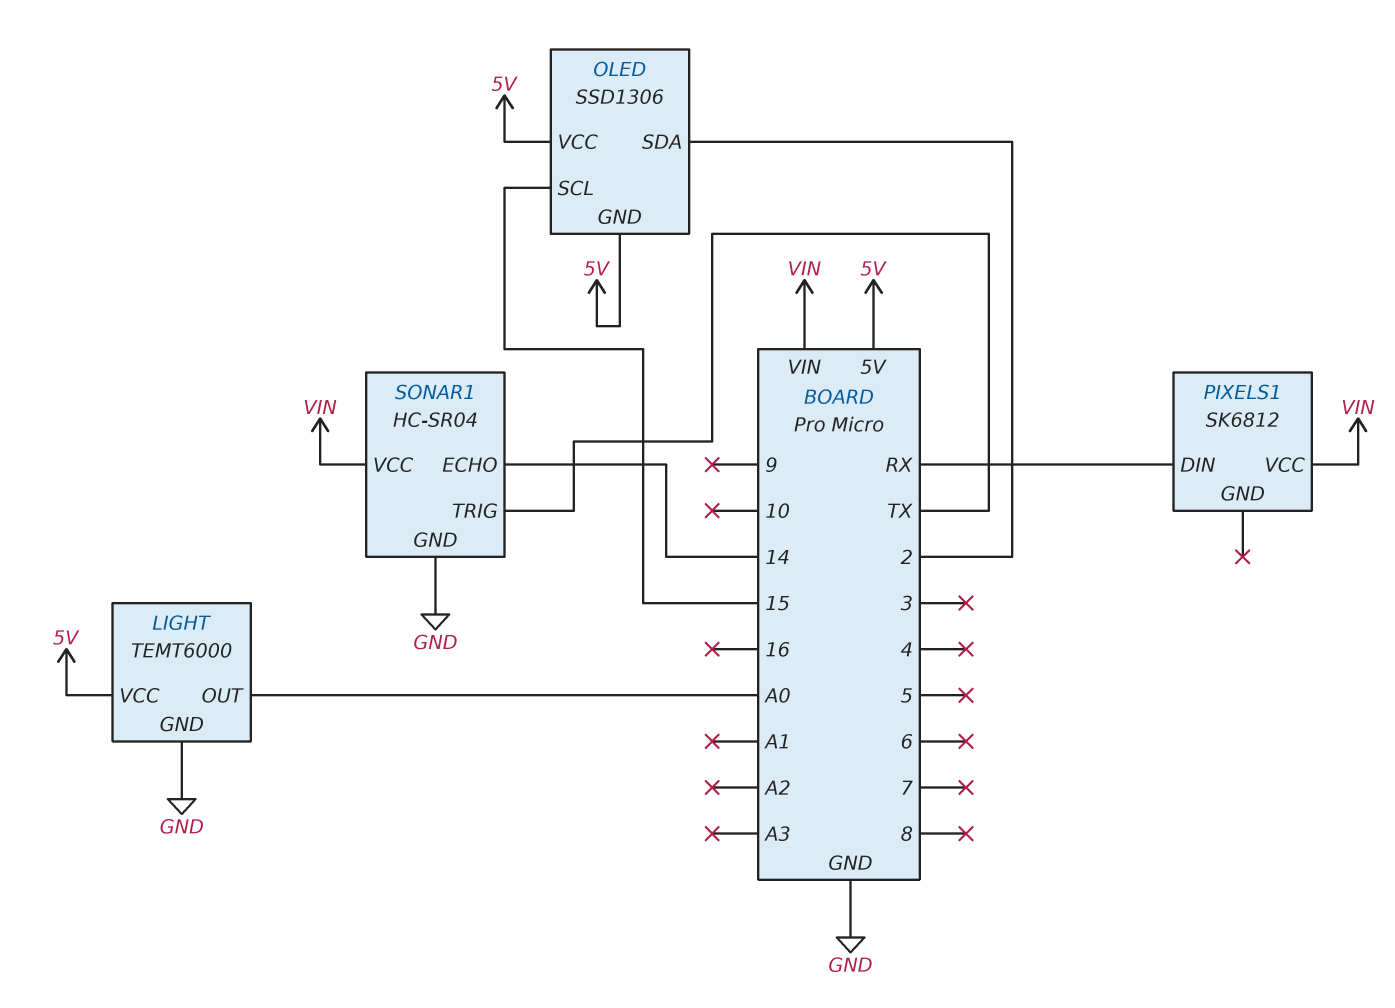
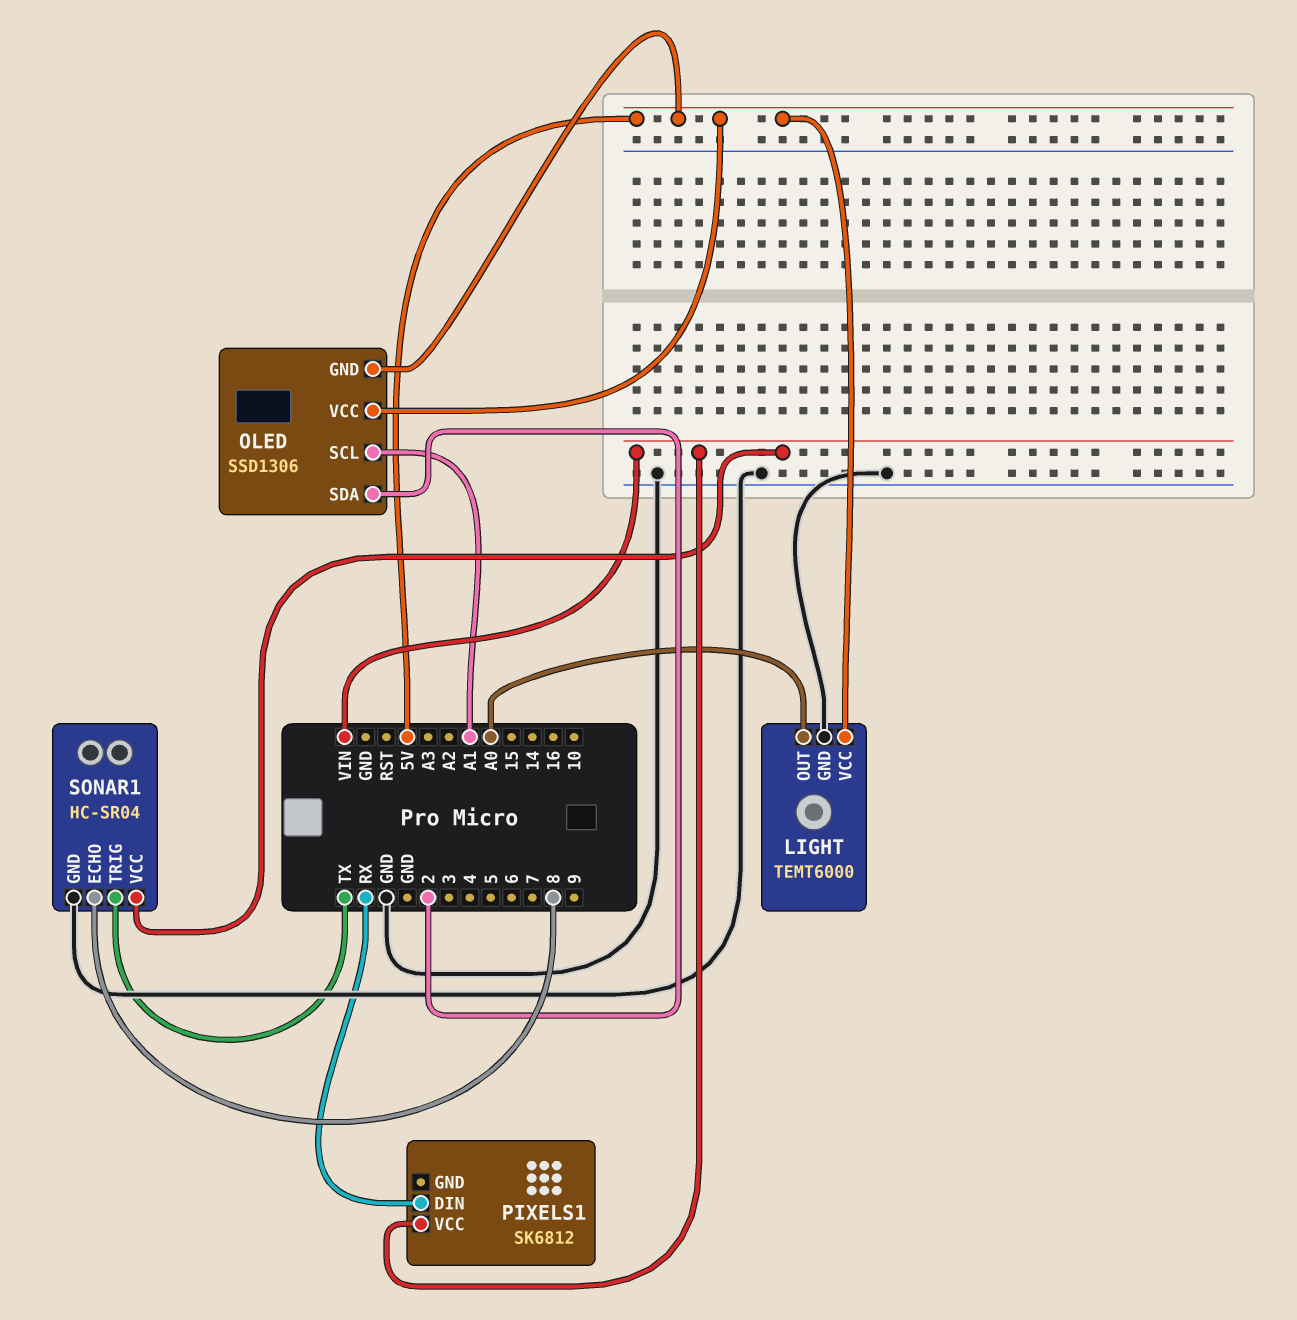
OLED pin SCL: 15 -> A1
SONAR1 pin ECHO: 14 -> 8

